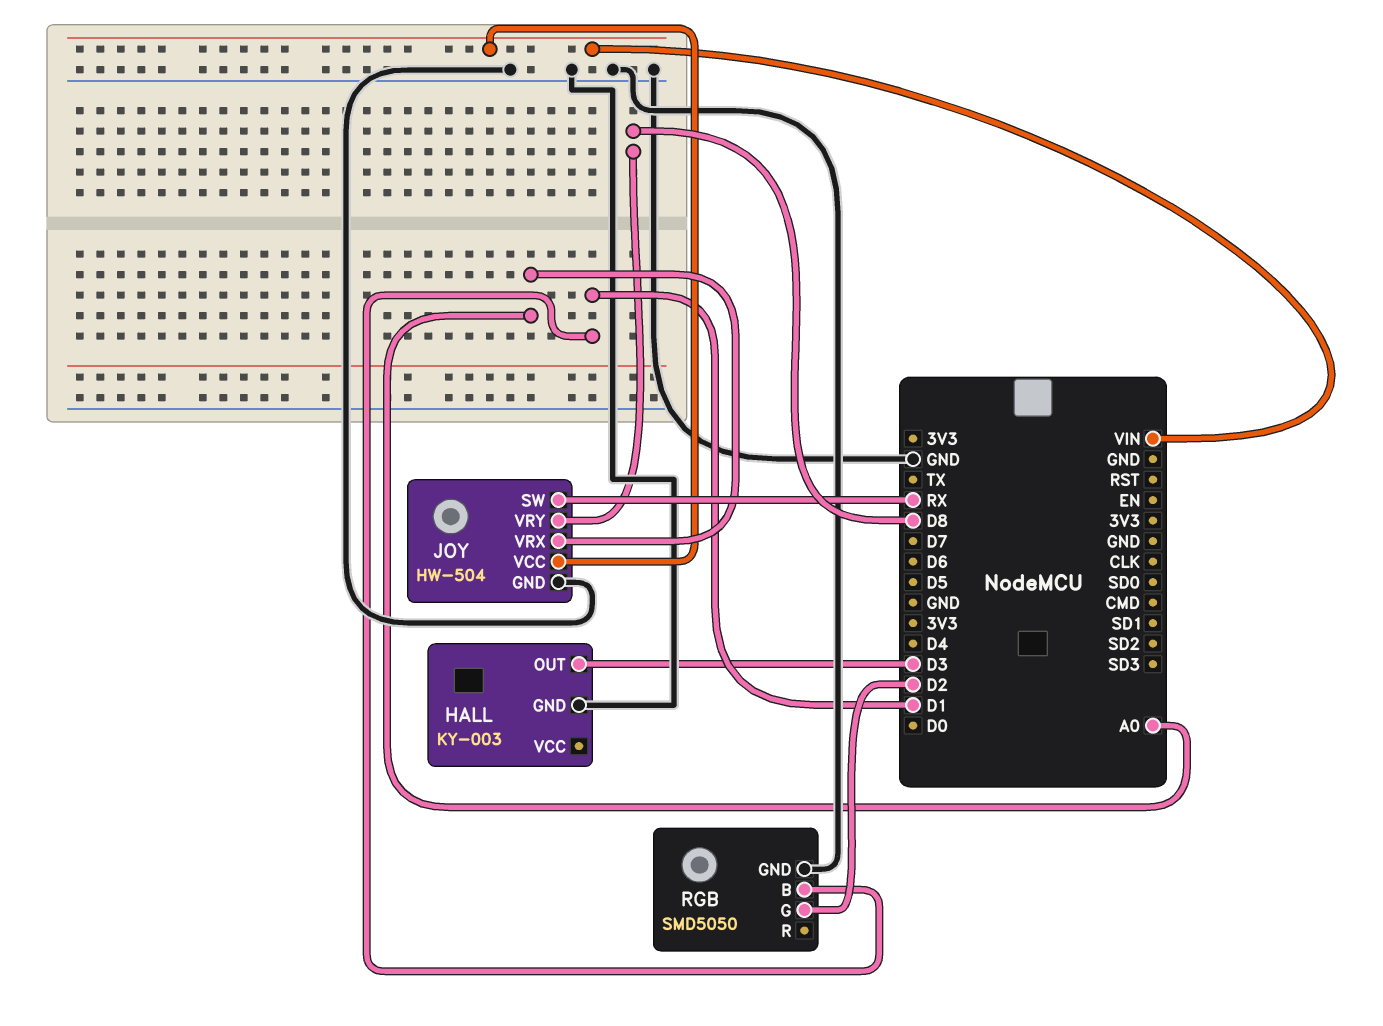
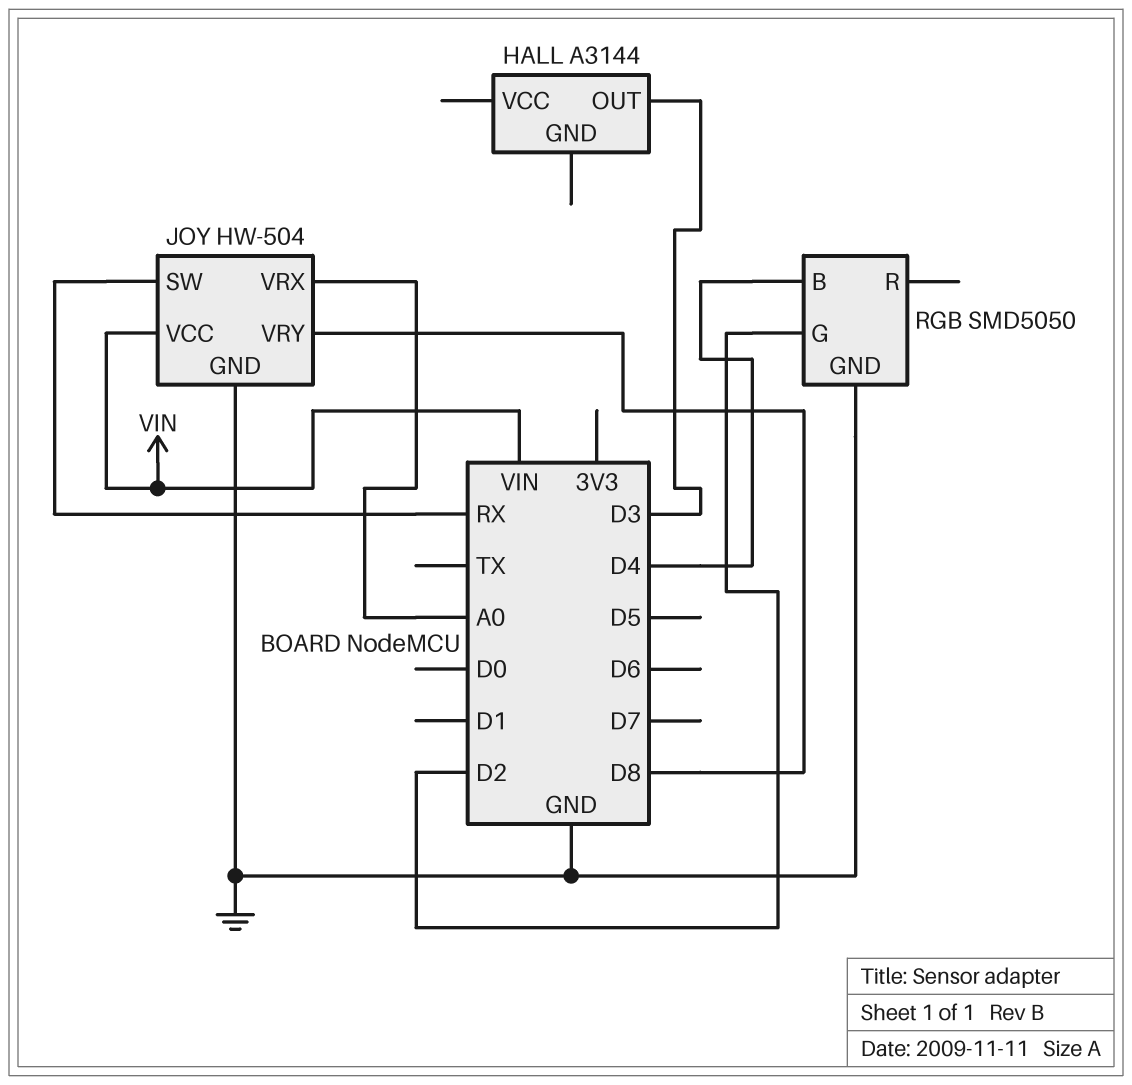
HALL: KY-003 -> A3144
HALL pin GND: GND -> none
RGB pin B: D1 -> D4

